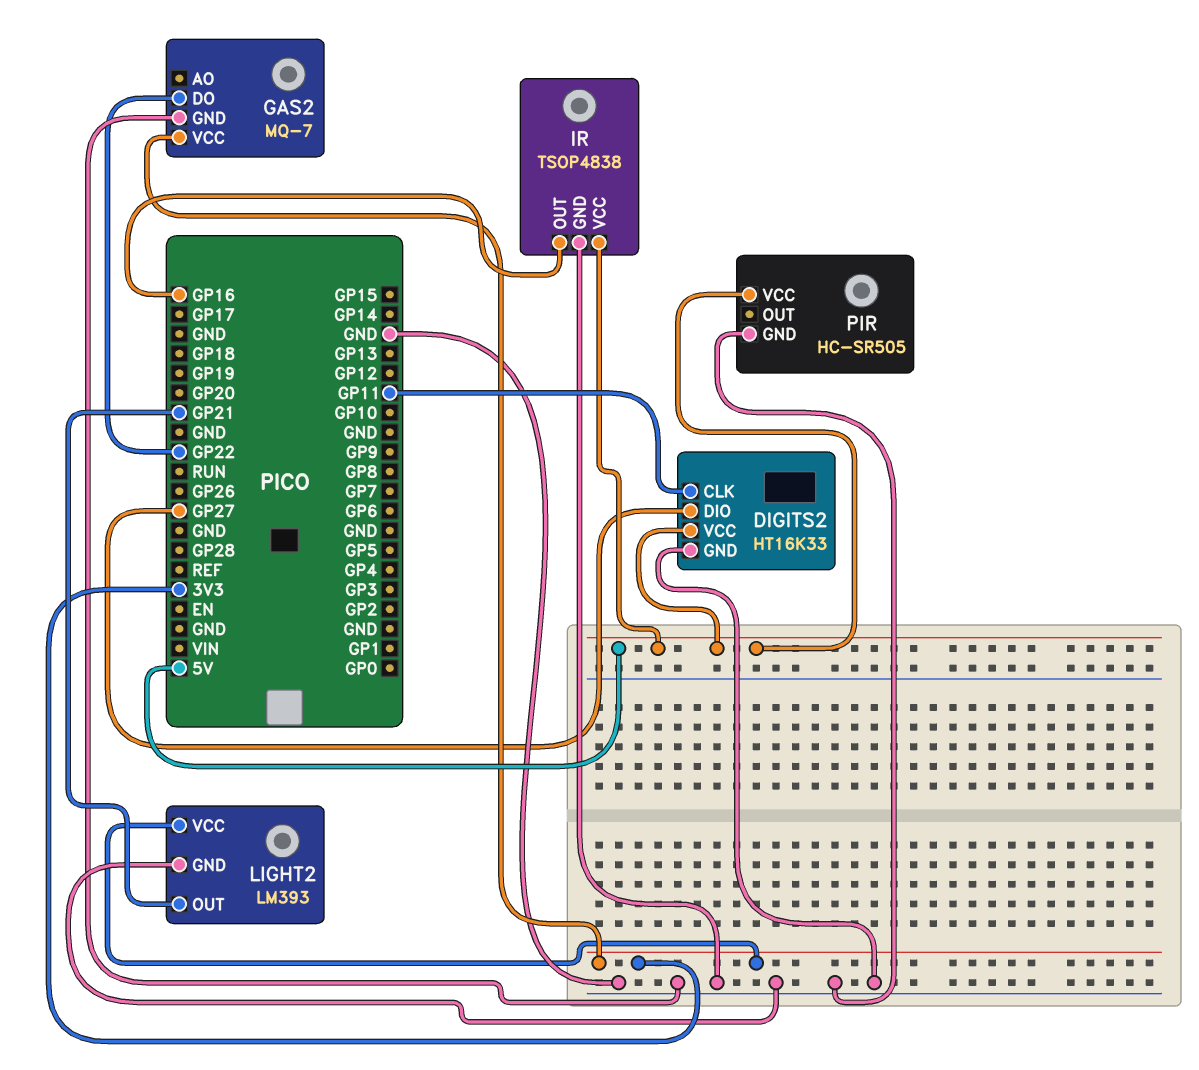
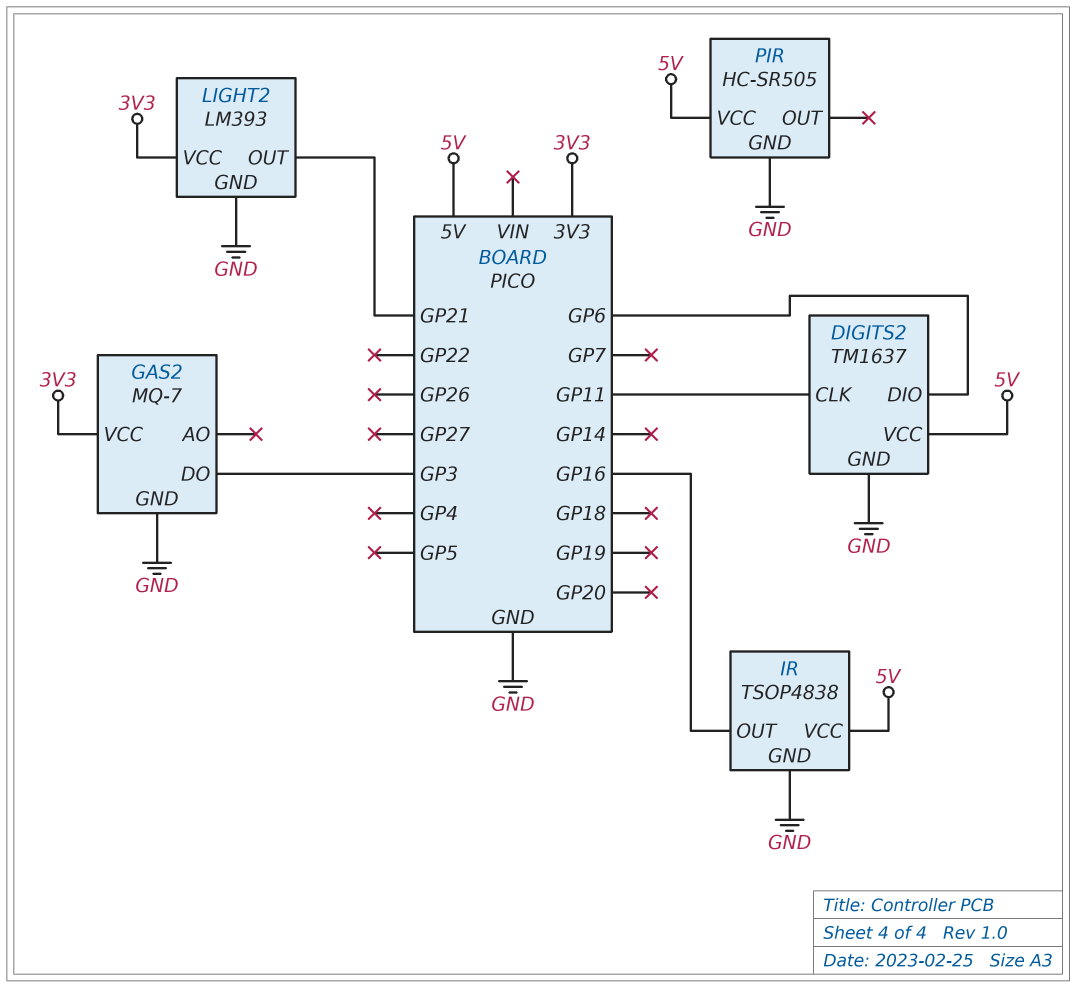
DIGITS2: HT16K33 -> TM1637
DIGITS2 pin DIO: GP27 -> GP6
GAS2 pin DO: GP22 -> GP3

